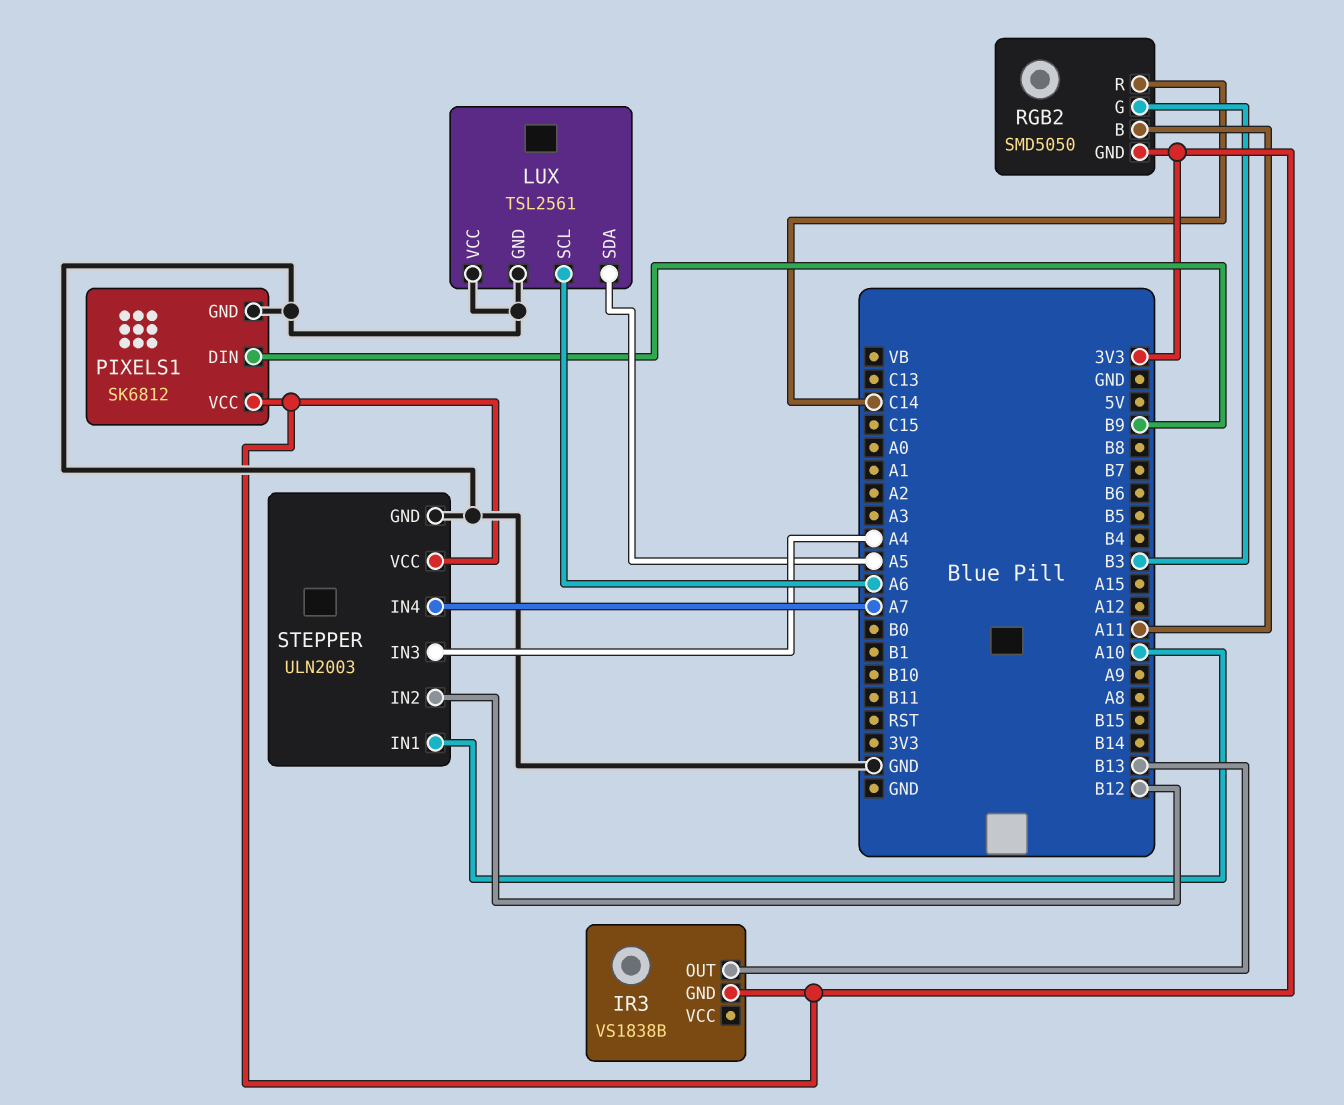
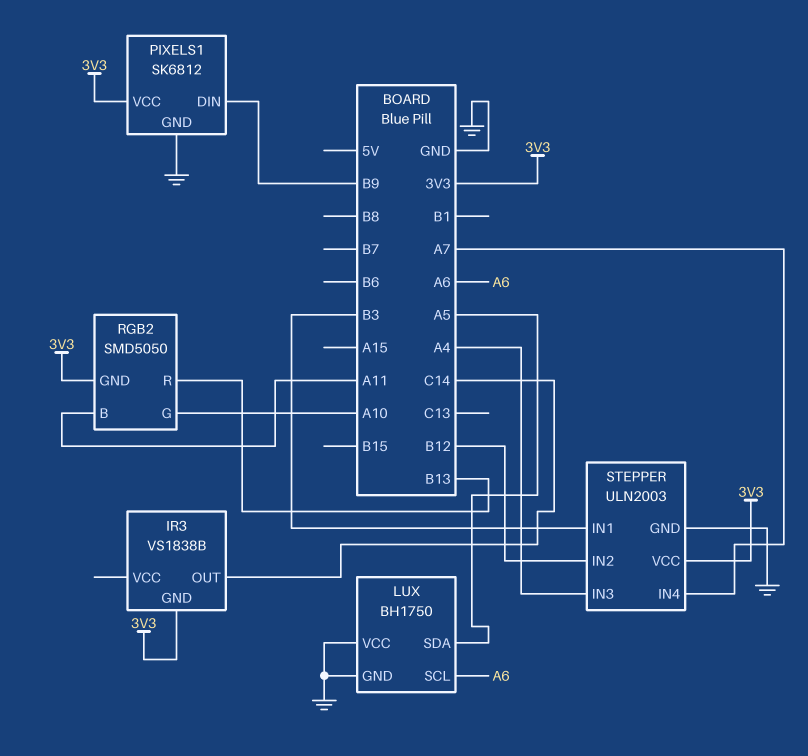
IR3 pin OUT: B13 -> C14
LUX: TSL2561 -> BH1750
RGB2 pin G: B3 -> A10
RGB2 pin R: C14 -> B13
STEPPER pin IN1: A10 -> B3

